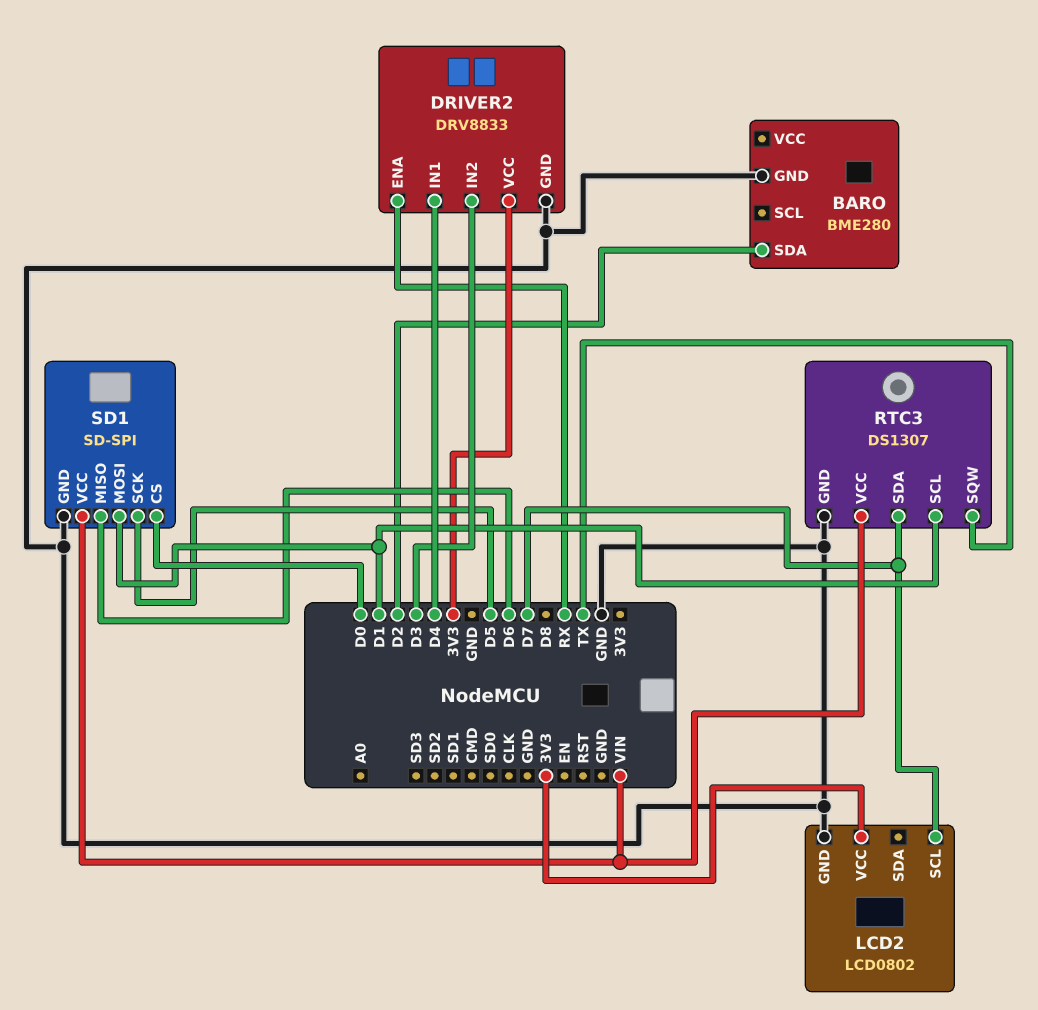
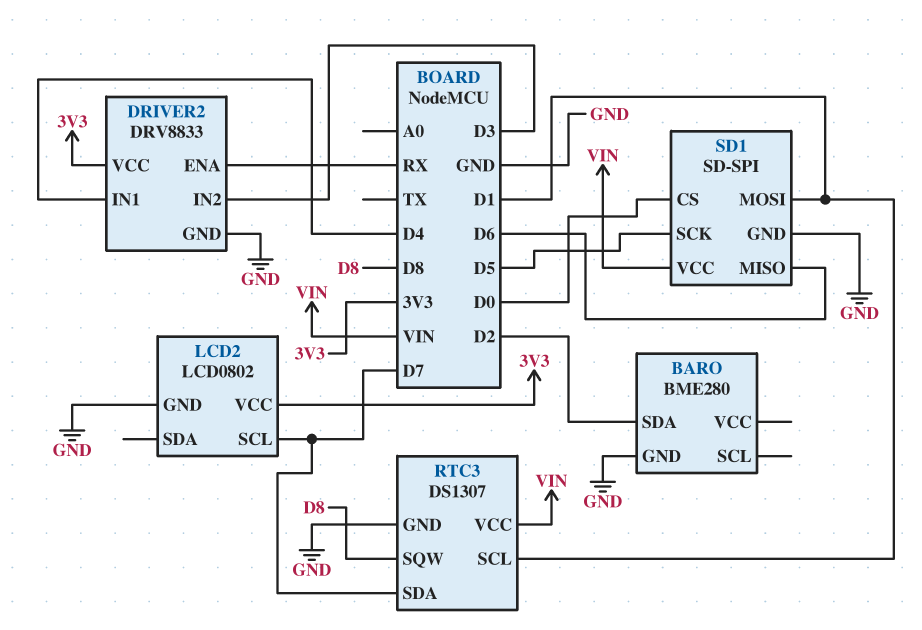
RTC3 pin SQW: TX -> D8

